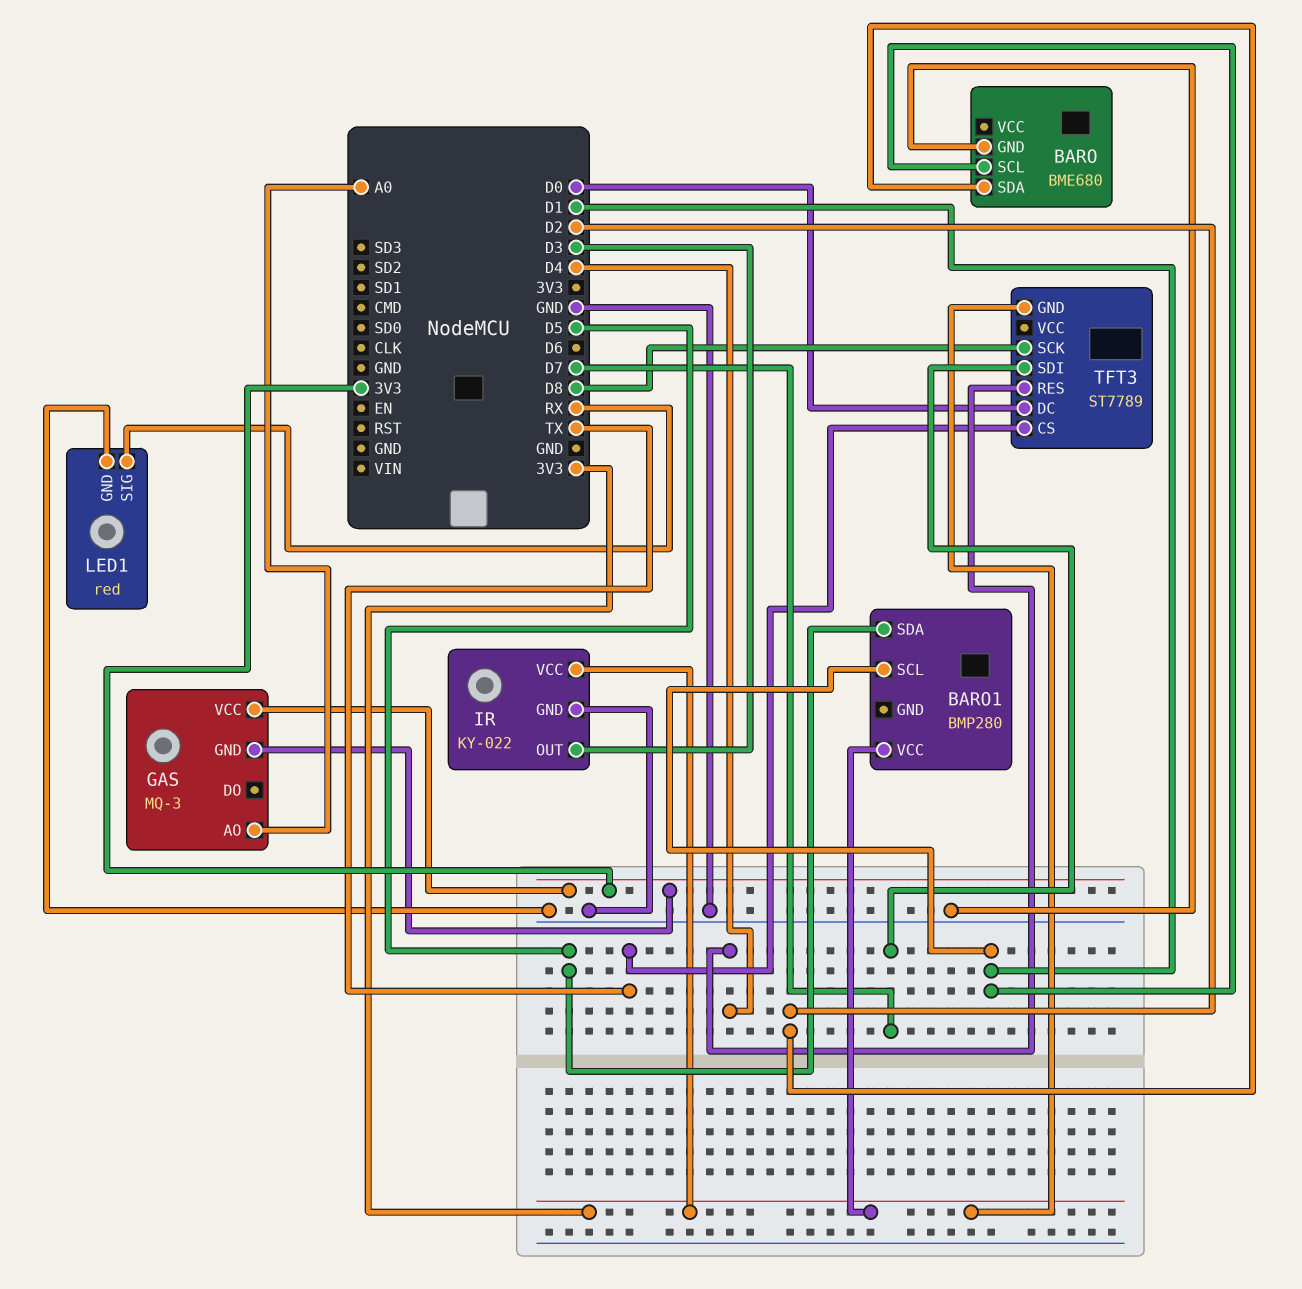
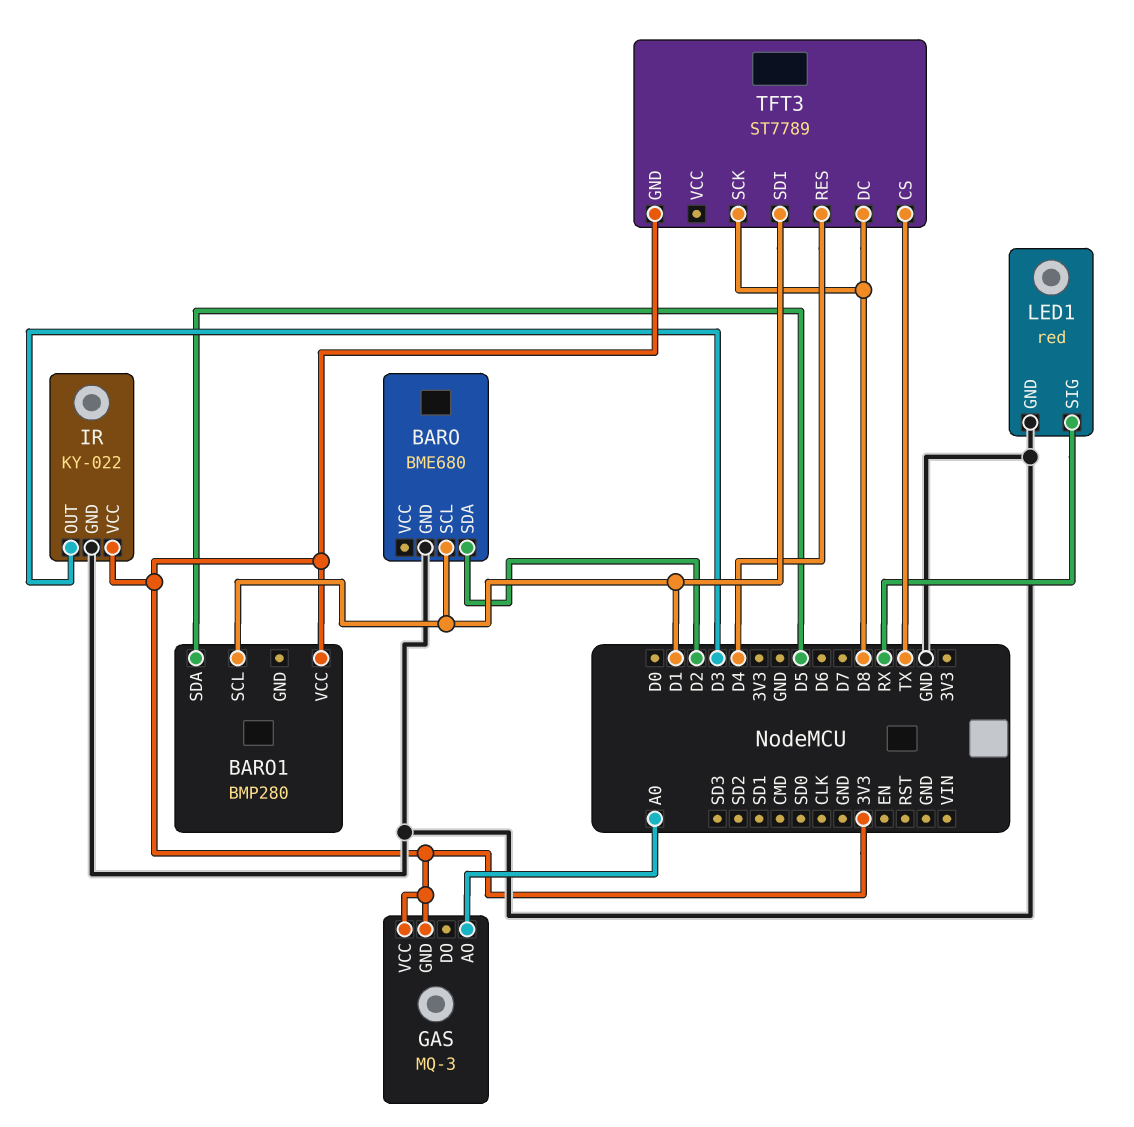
TFT3 pin DC: D0 -> D8
TFT3 pin SDI: D7 -> D1

